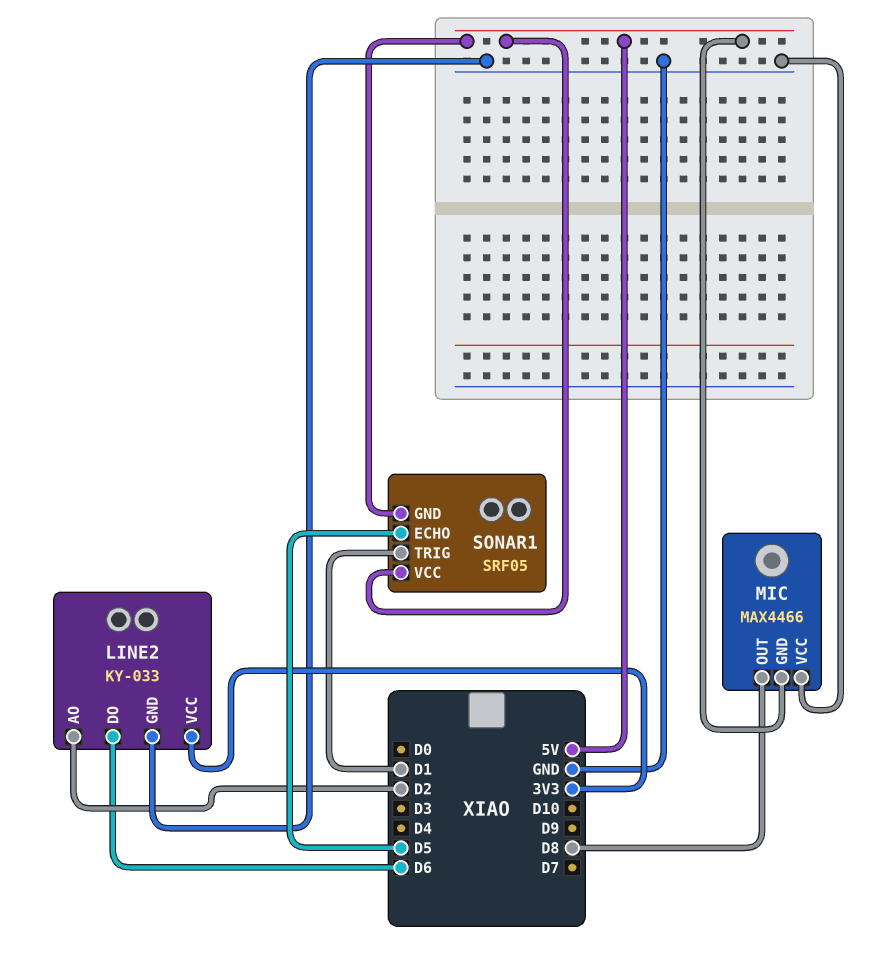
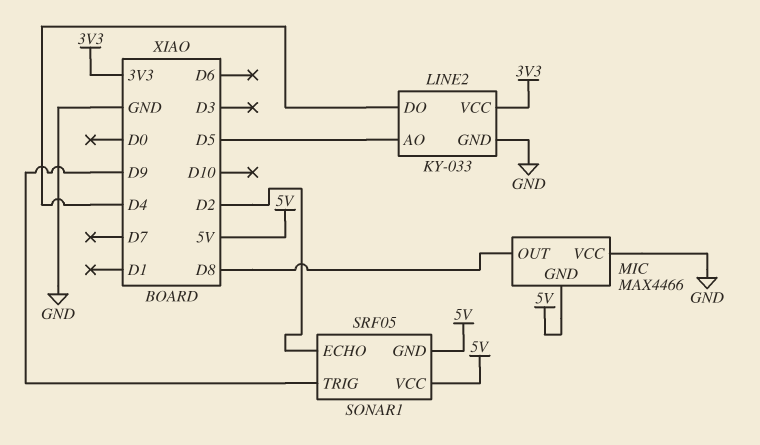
LINE2 pin AO: D2 -> D5
LINE2 pin DO: D6 -> D4
SONAR1 pin ECHO: D5 -> D2
SONAR1 pin TRIG: D1 -> D9

